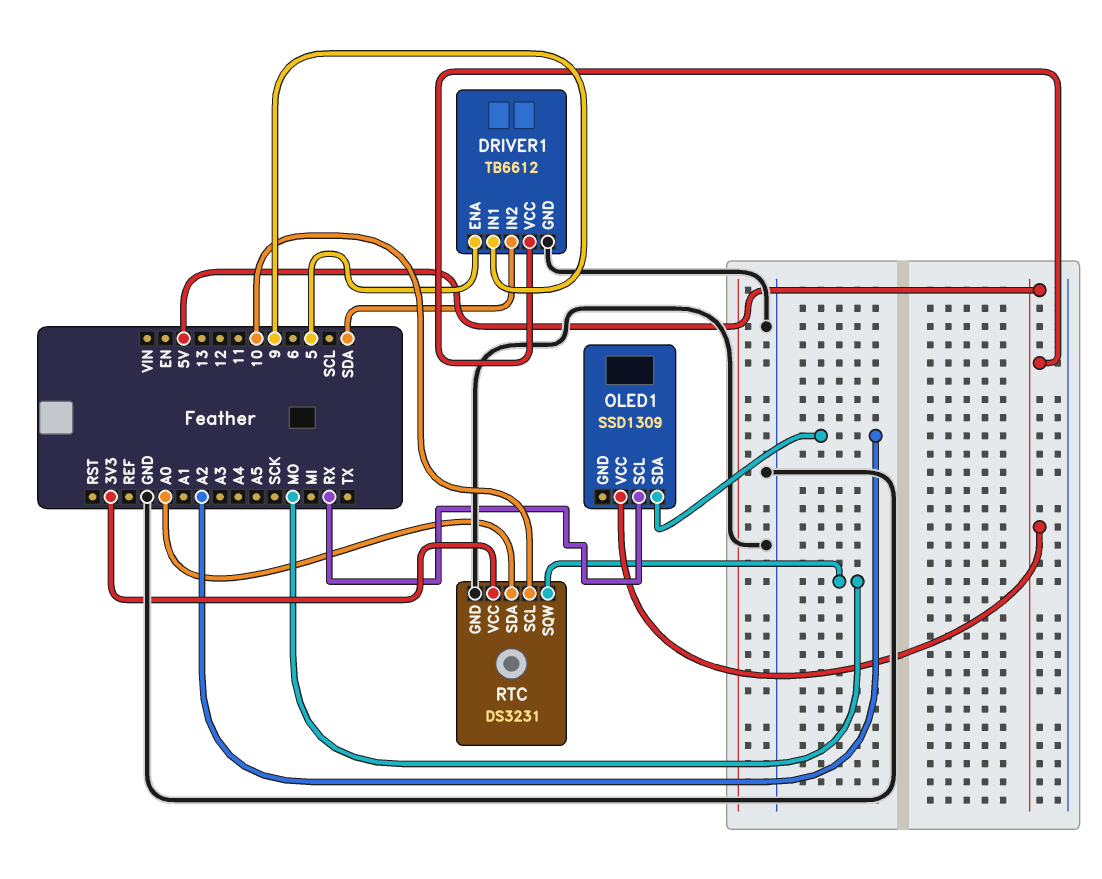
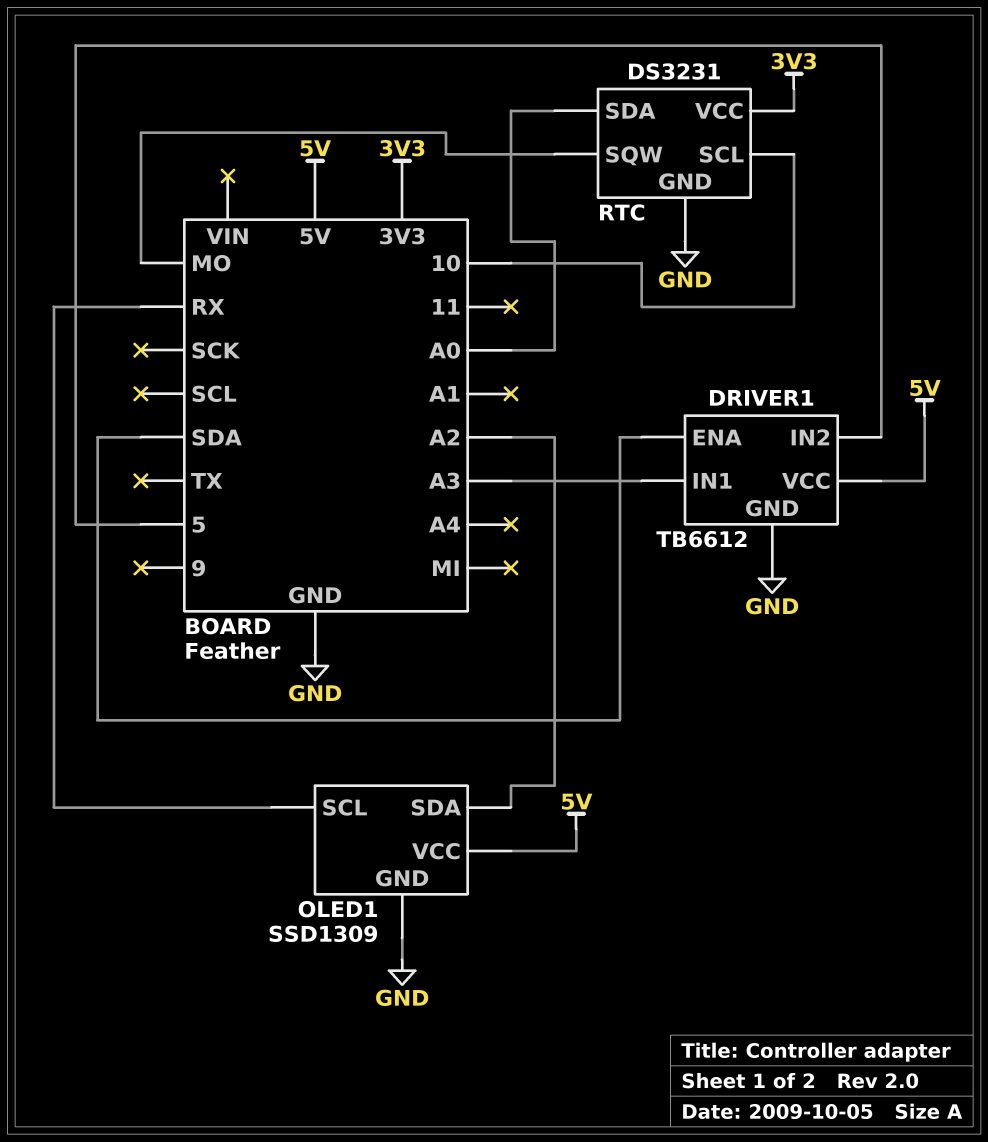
DRIVER1 pin ENA: 5 -> SDA
DRIVER1 pin IN1: 9 -> A3
DRIVER1 pin IN2: SDA -> 5
OLED1 pin GND: none -> GND

